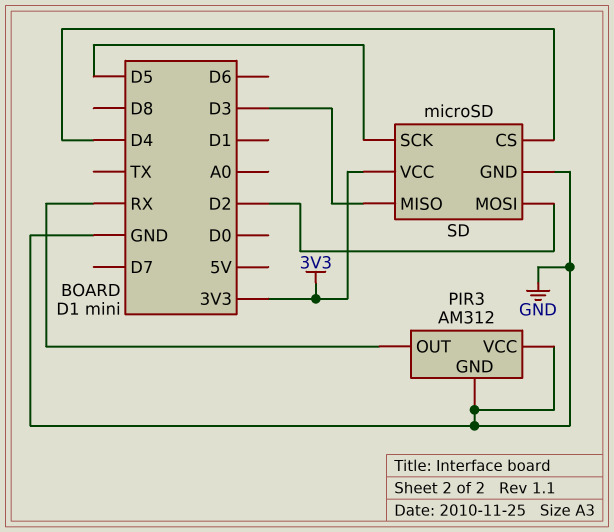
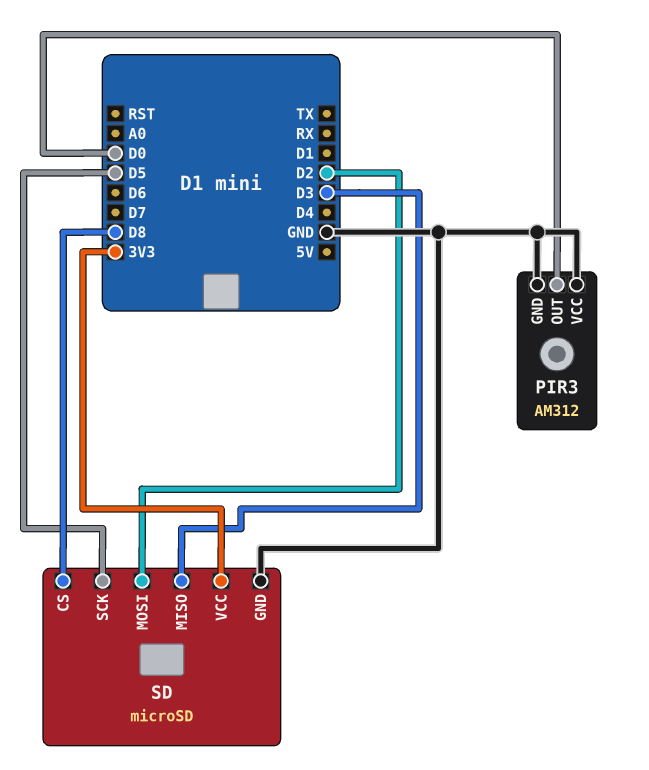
PIR3 pin OUT: RX -> D0
SD pin CS: D4 -> D8

